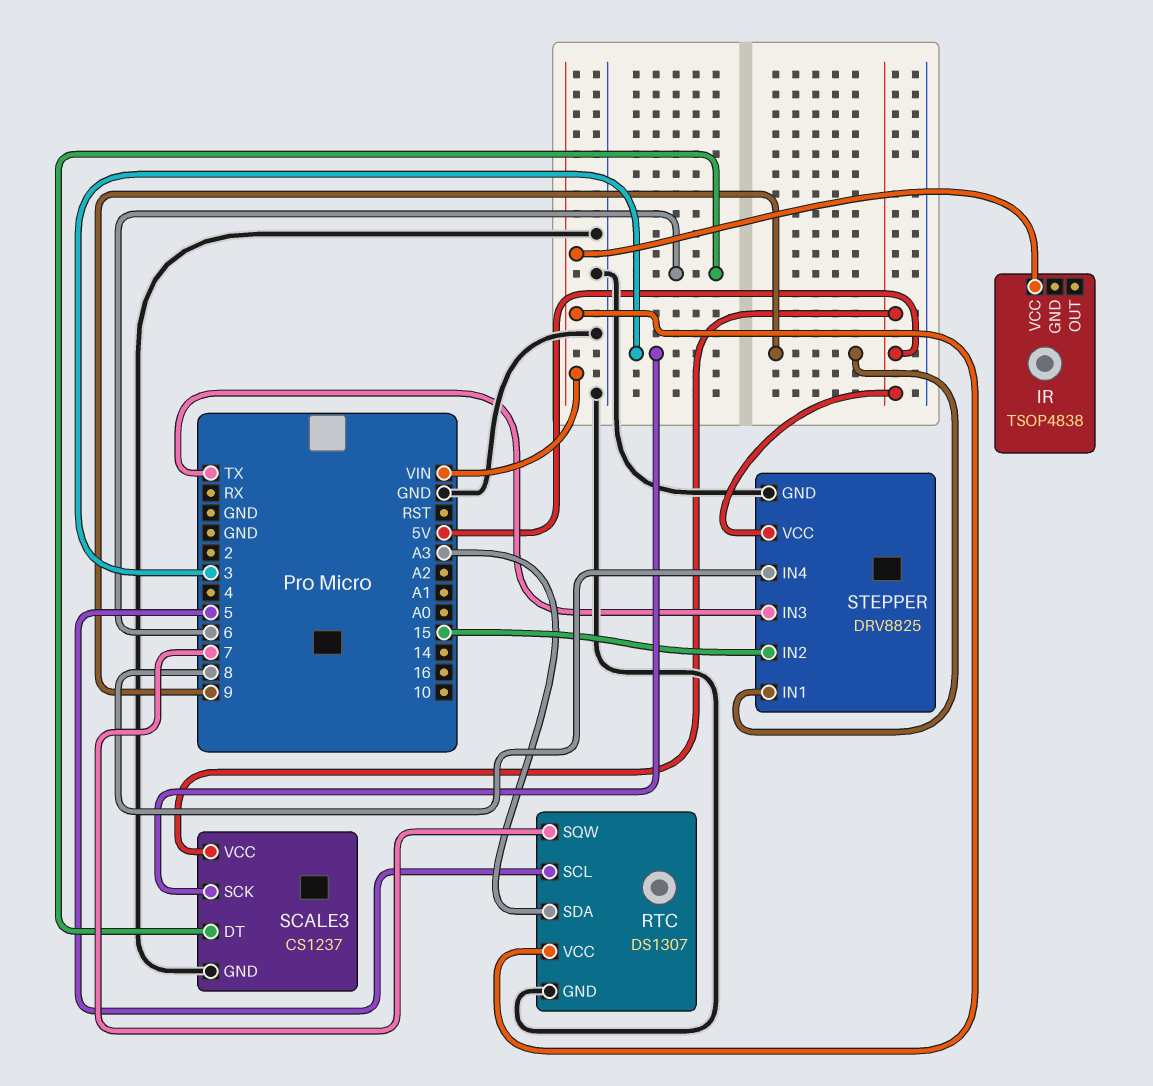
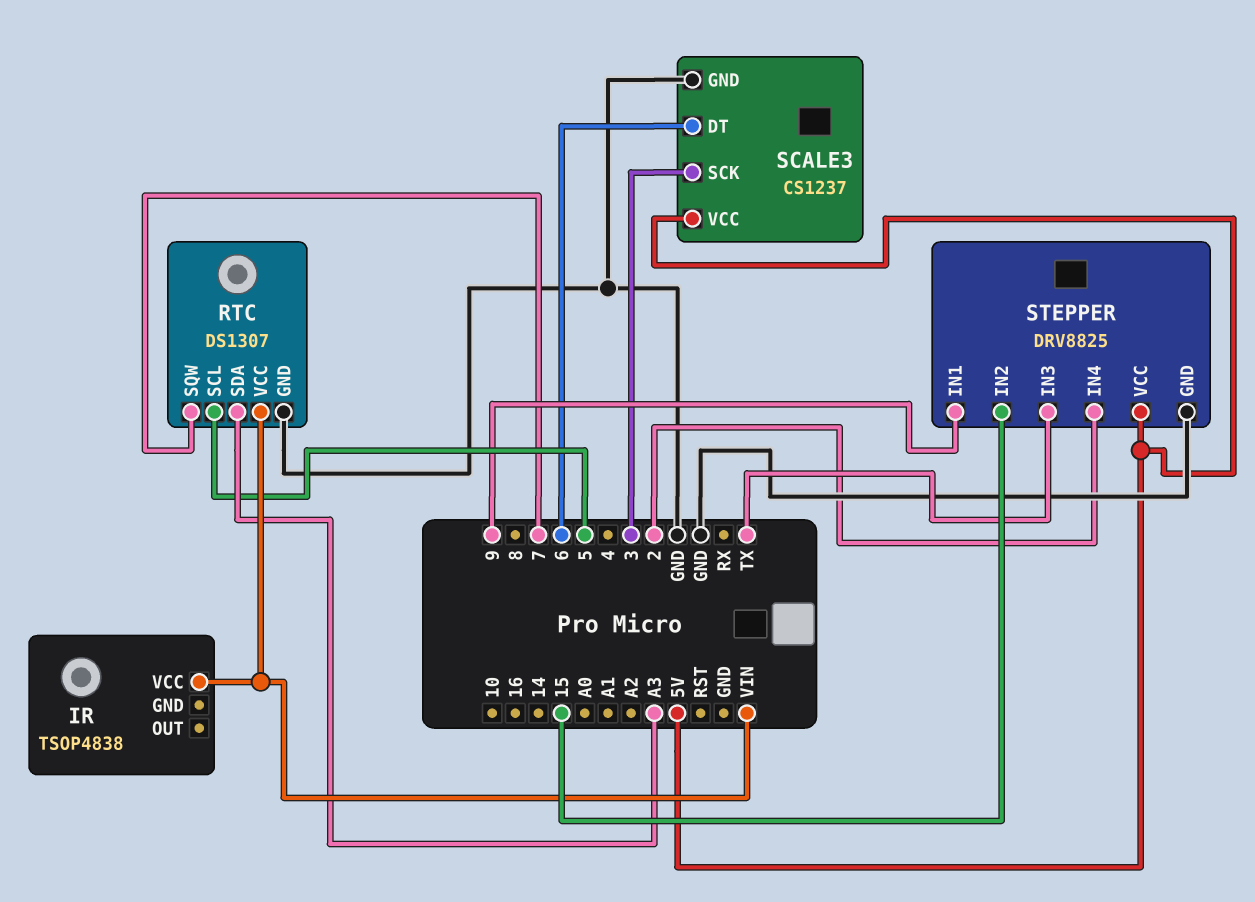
STEPPER pin IN4: 8 -> 2

